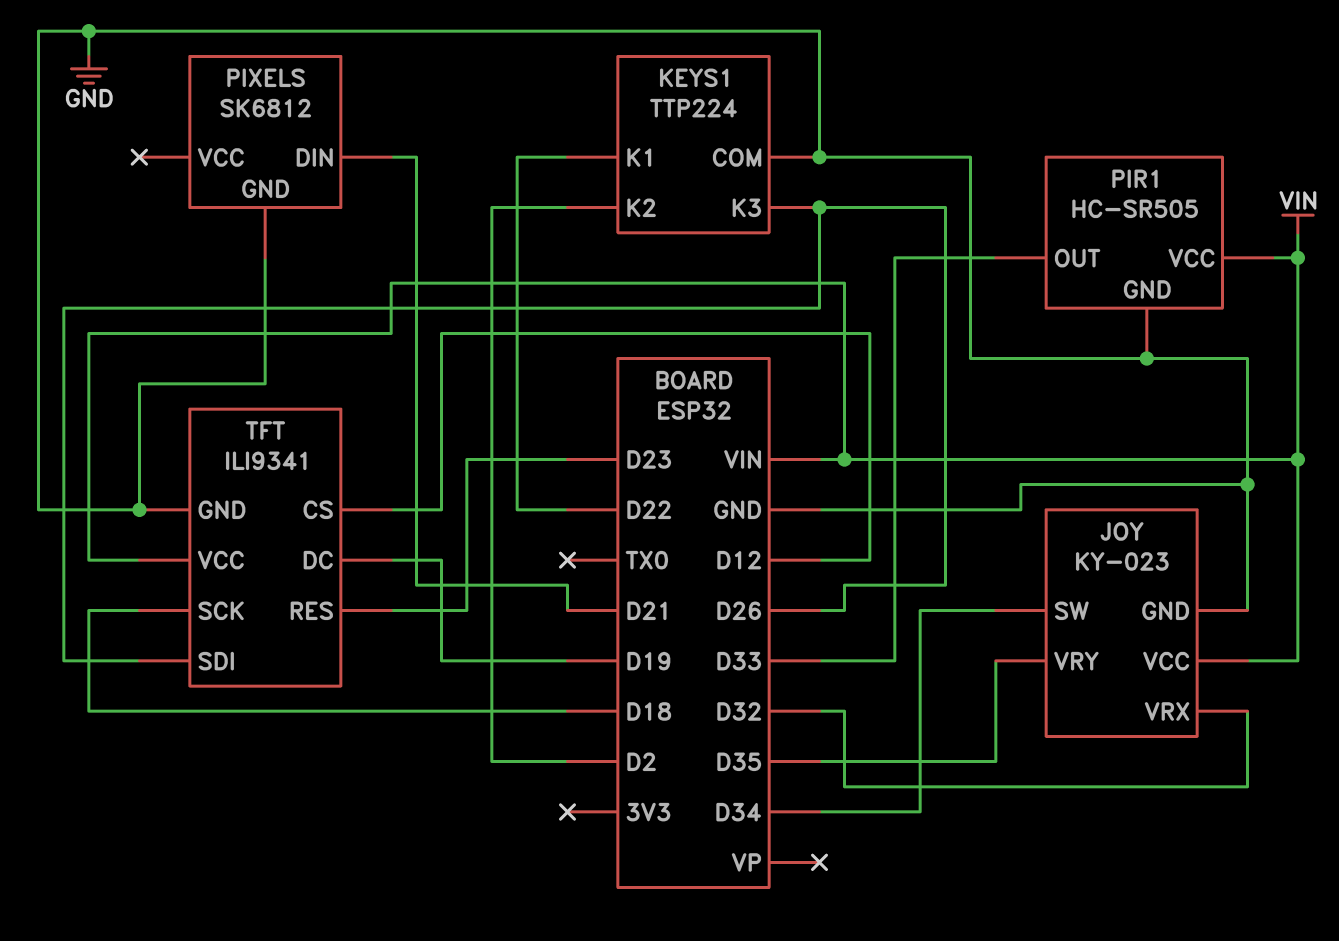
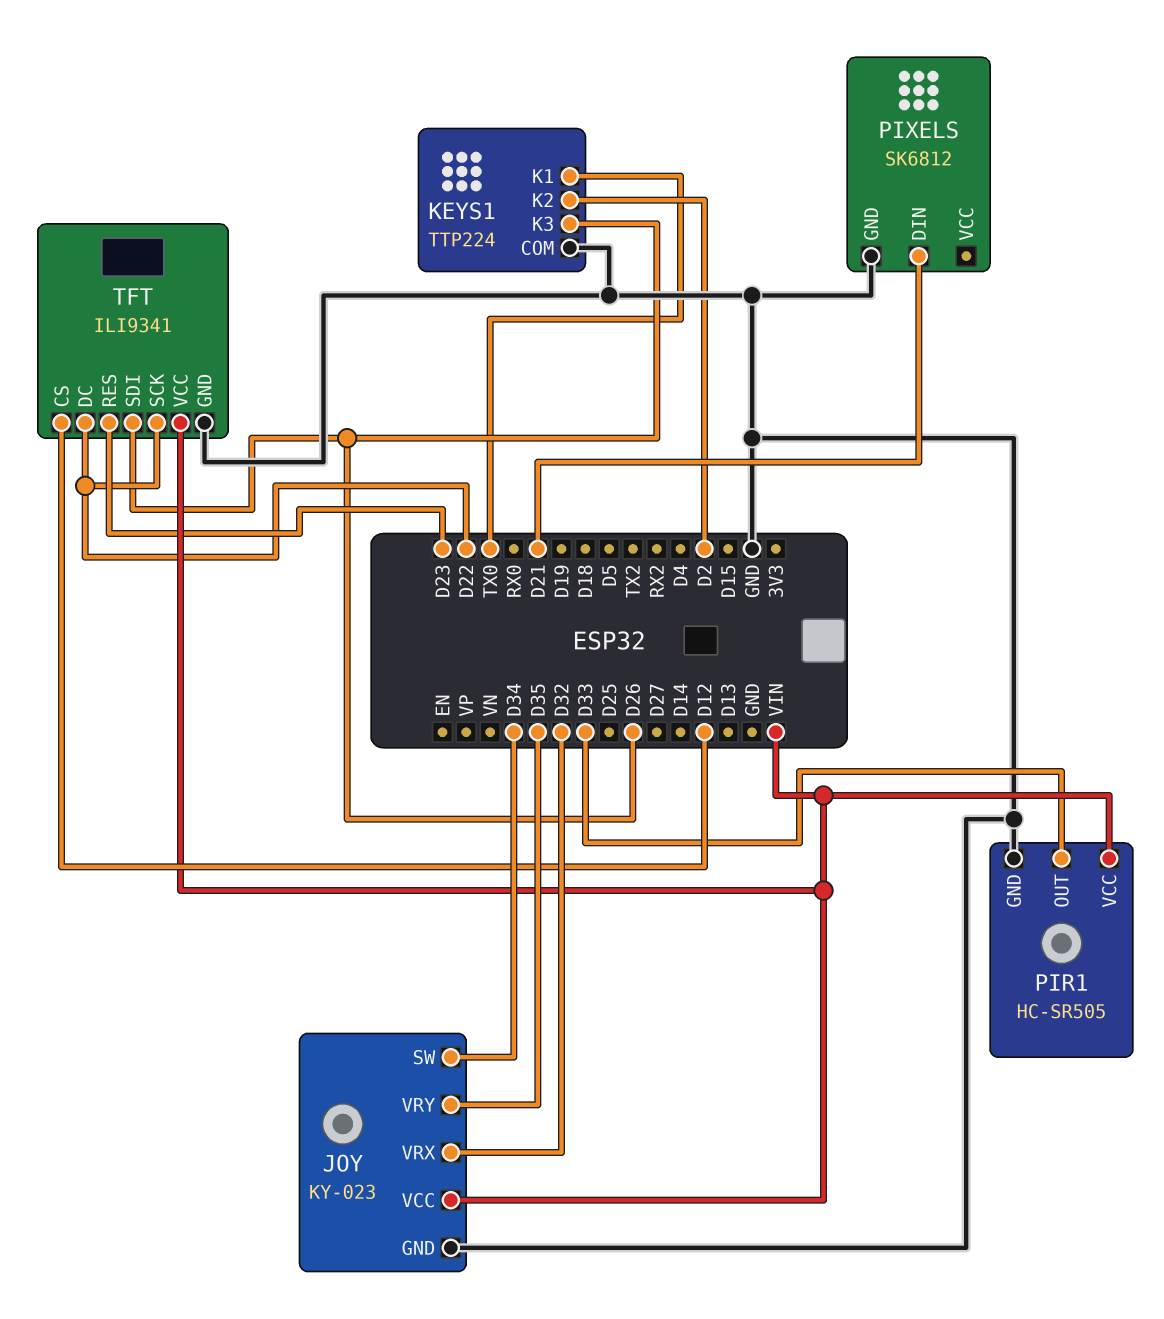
KEYS1 pin K1: D22 -> TX0
TFT pin DC: D19 -> D22
TFT pin SCK: D18 -> D22

